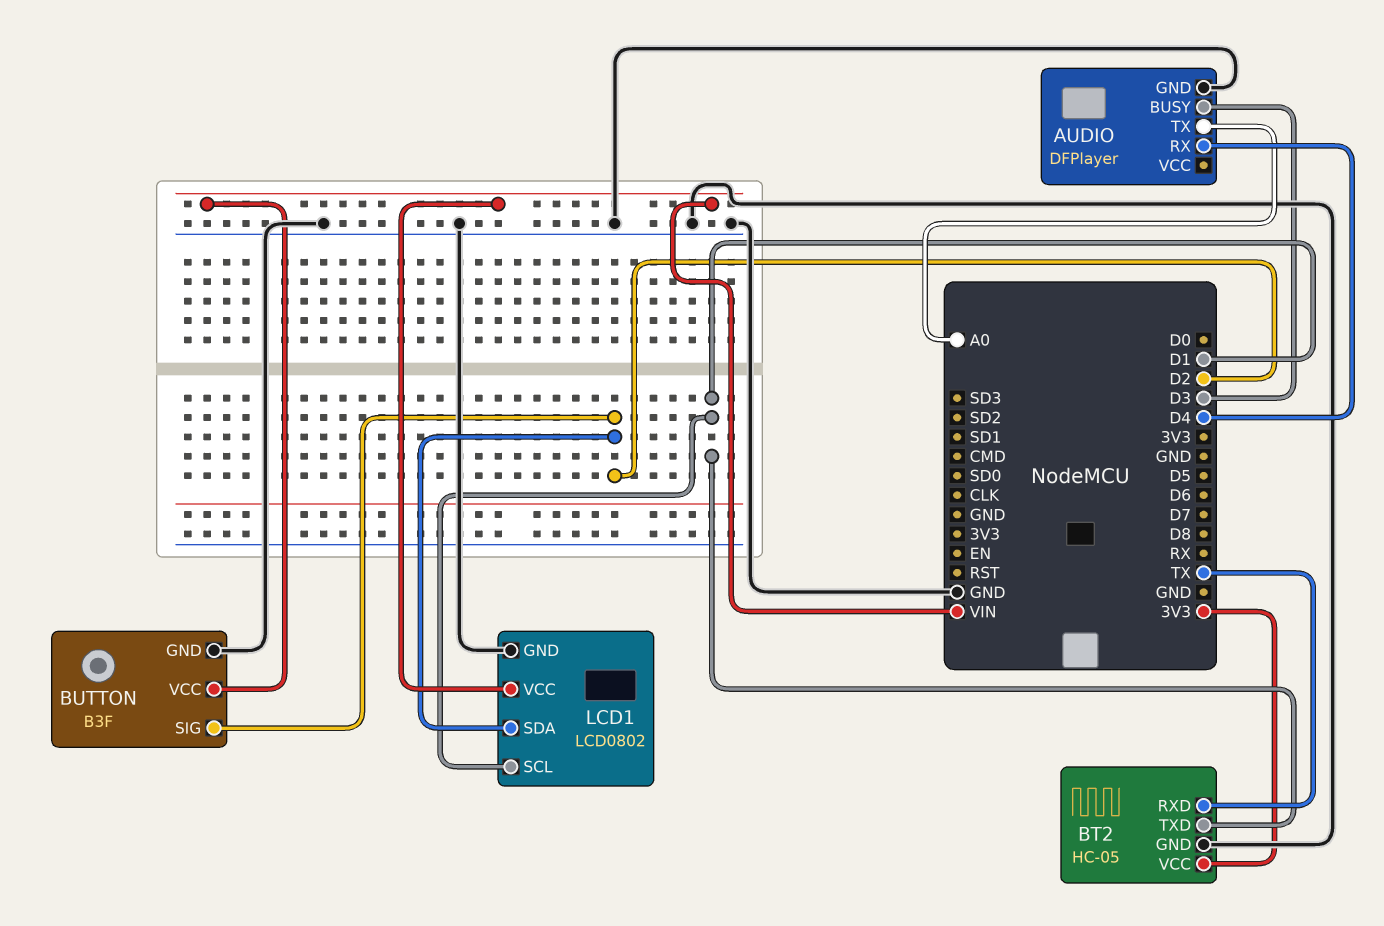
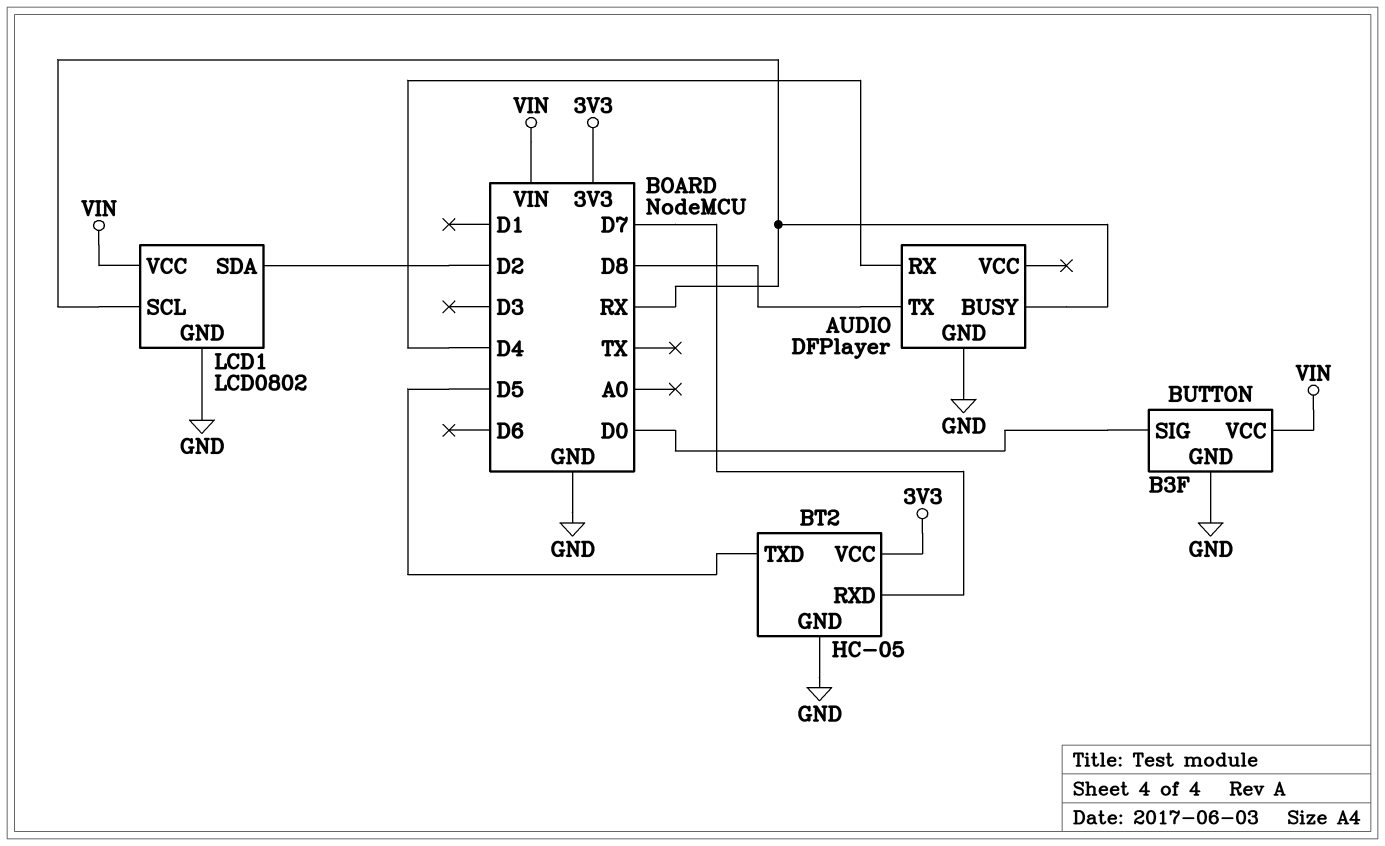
AUDIO pin BUSY: D3 -> RX
AUDIO pin TX: A0 -> D8
BT2 pin RXD: TX -> D7
BT2 pin TXD: D1 -> D5
BUTTON pin SIG: D2 -> D0
LCD1 pin SCL: D1 -> RX

